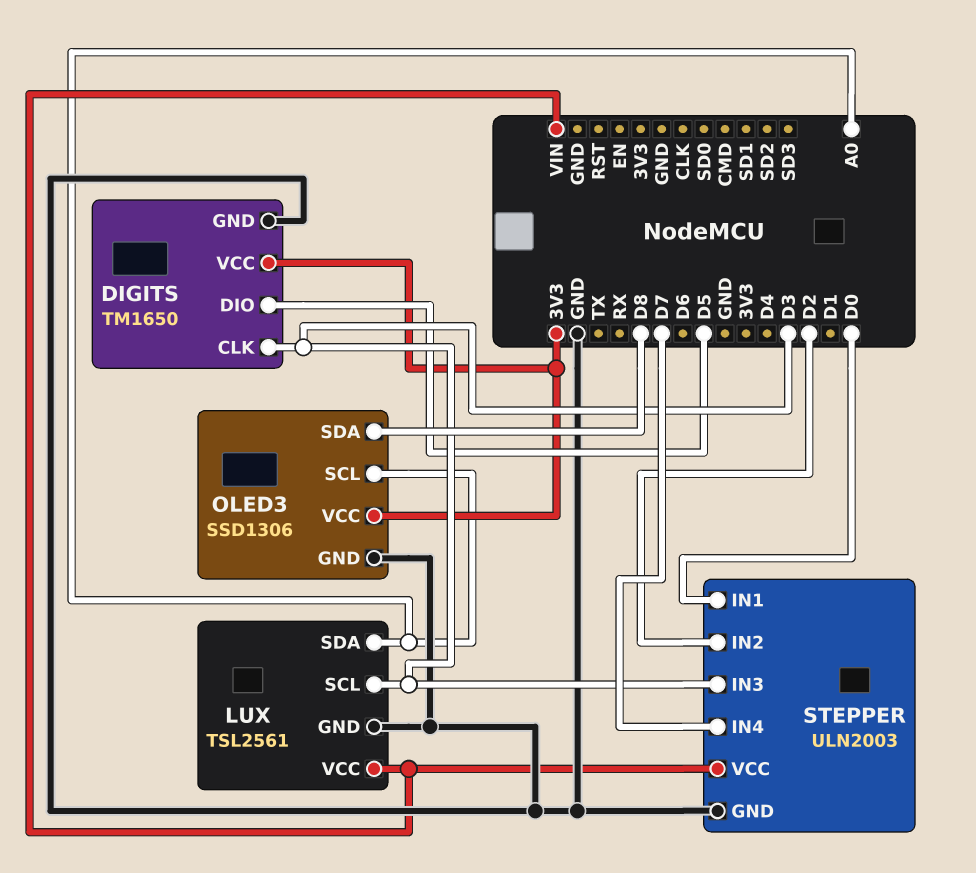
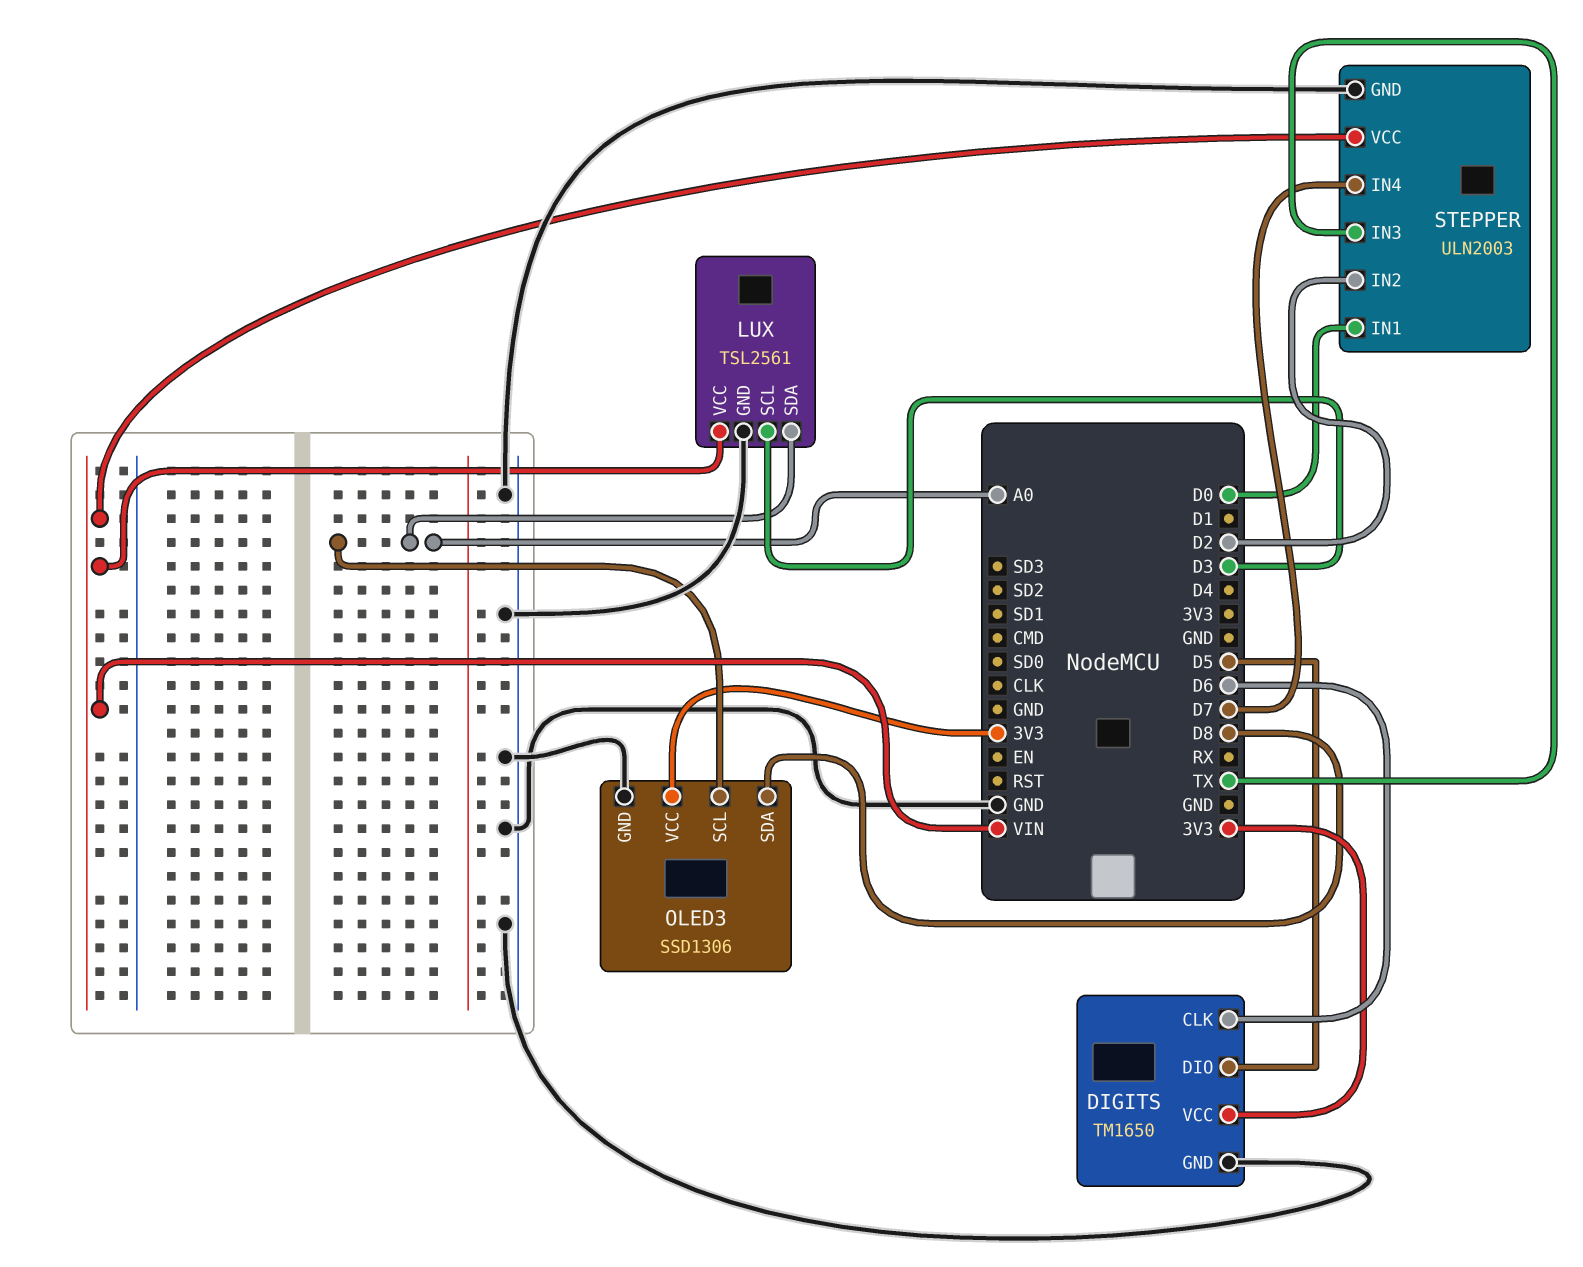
DIGITS pin CLK: D3 -> D6
STEPPER pin IN3: D3 -> TX

